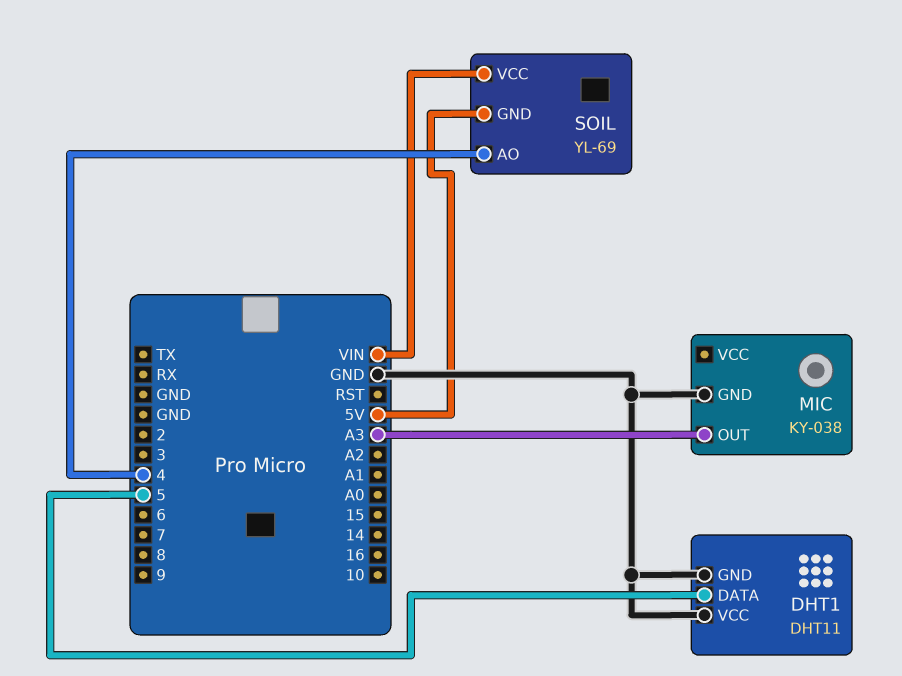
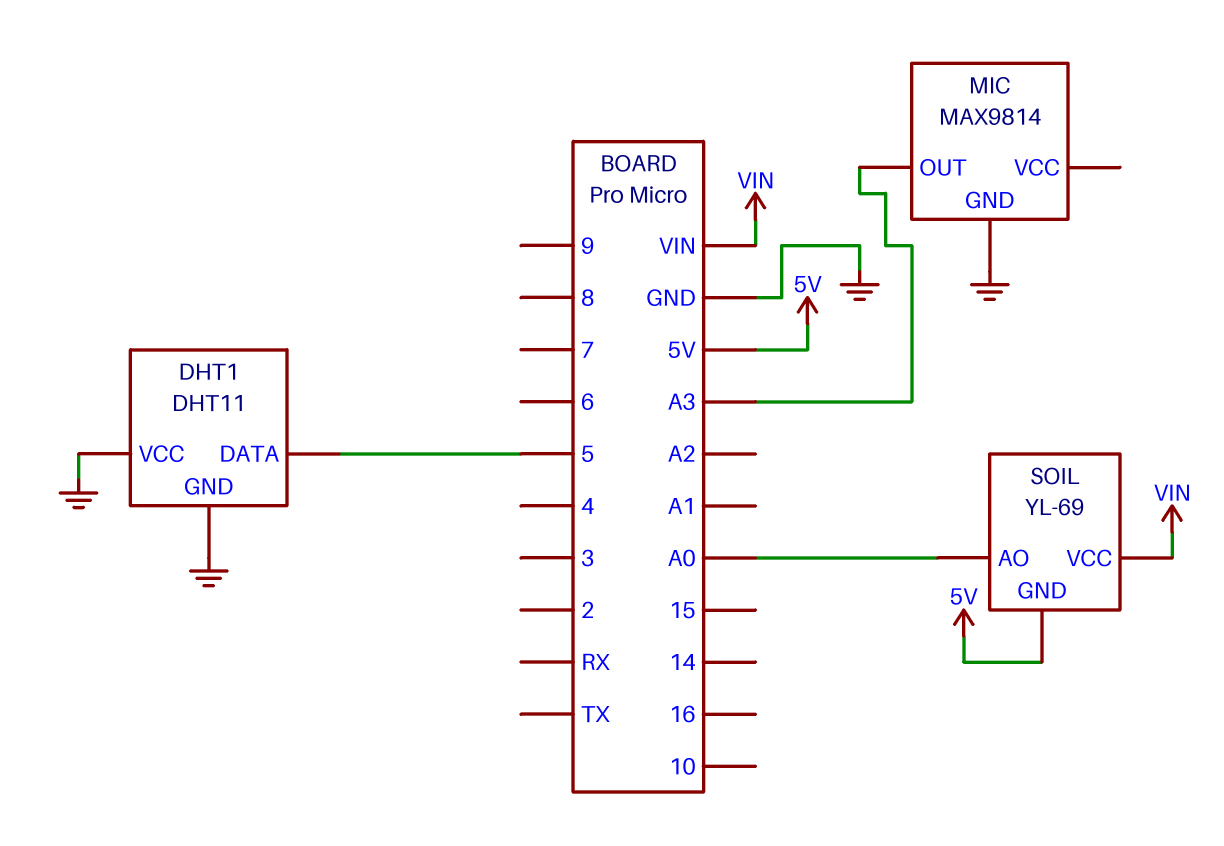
MIC: KY-038 -> MAX9814
SOIL pin AO: 4 -> A0

